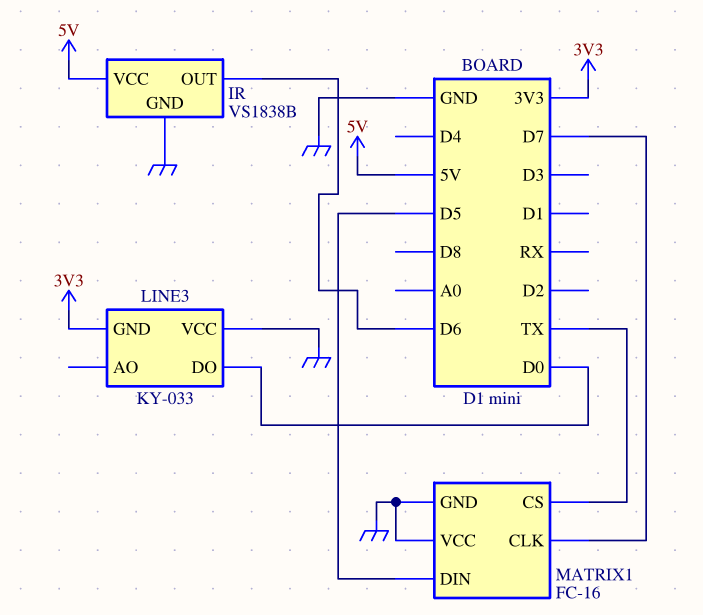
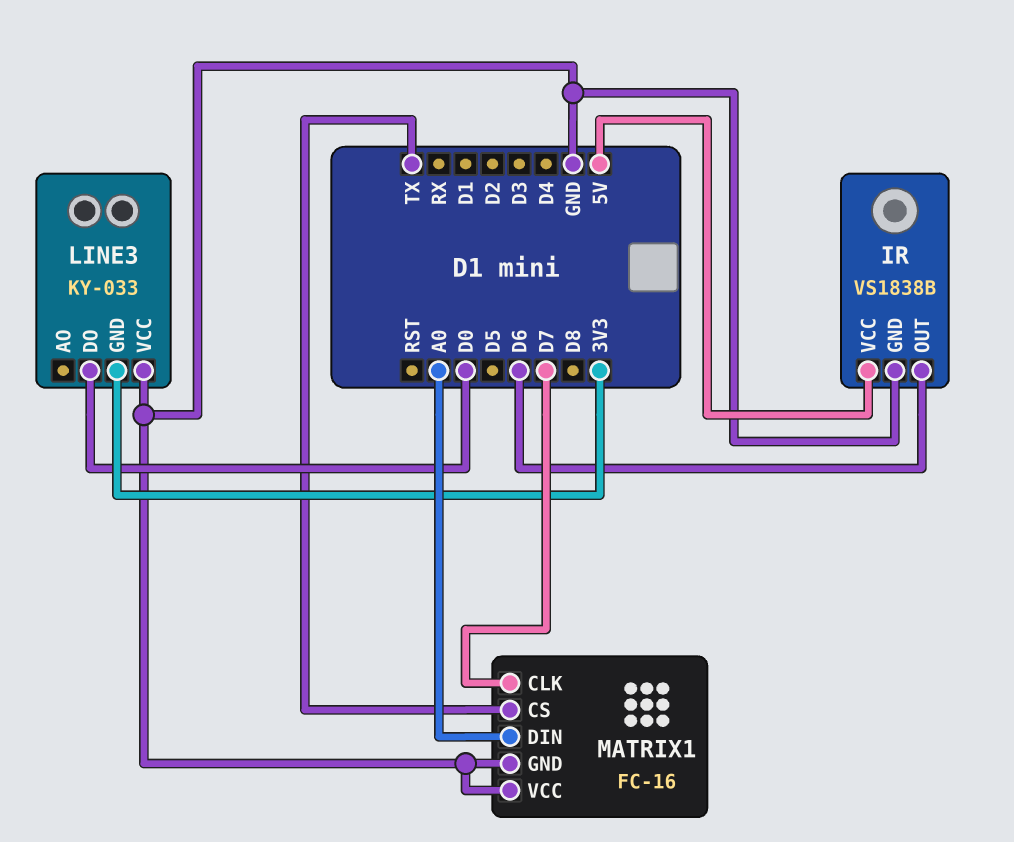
MATRIX1 pin DIN: D5 -> A0

